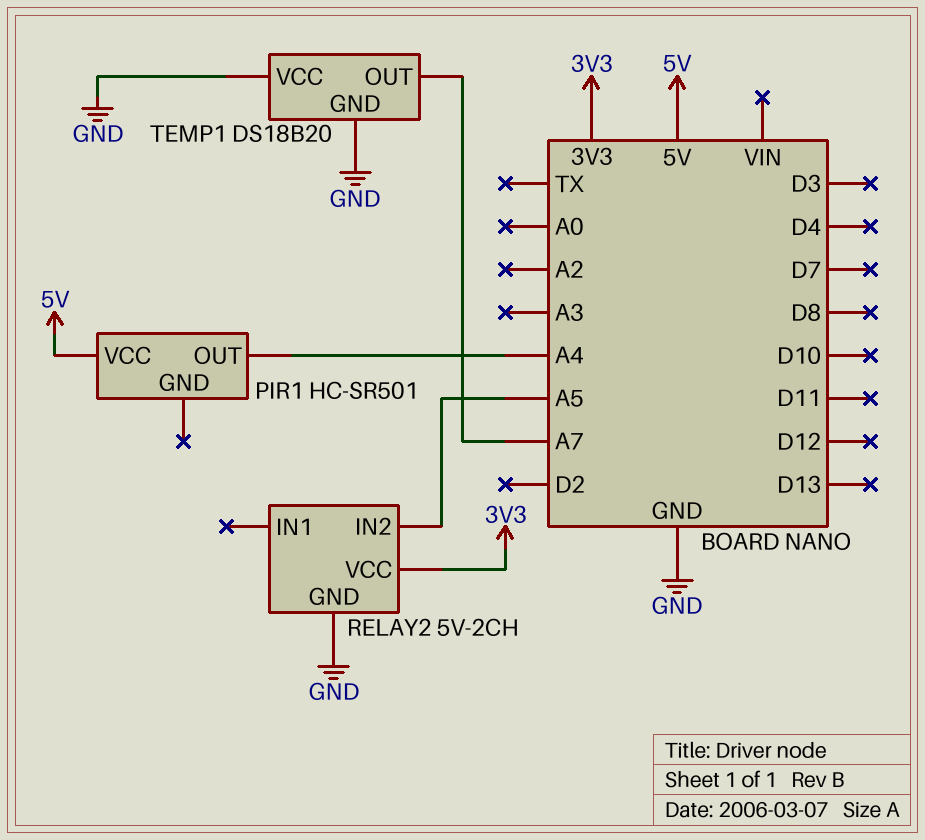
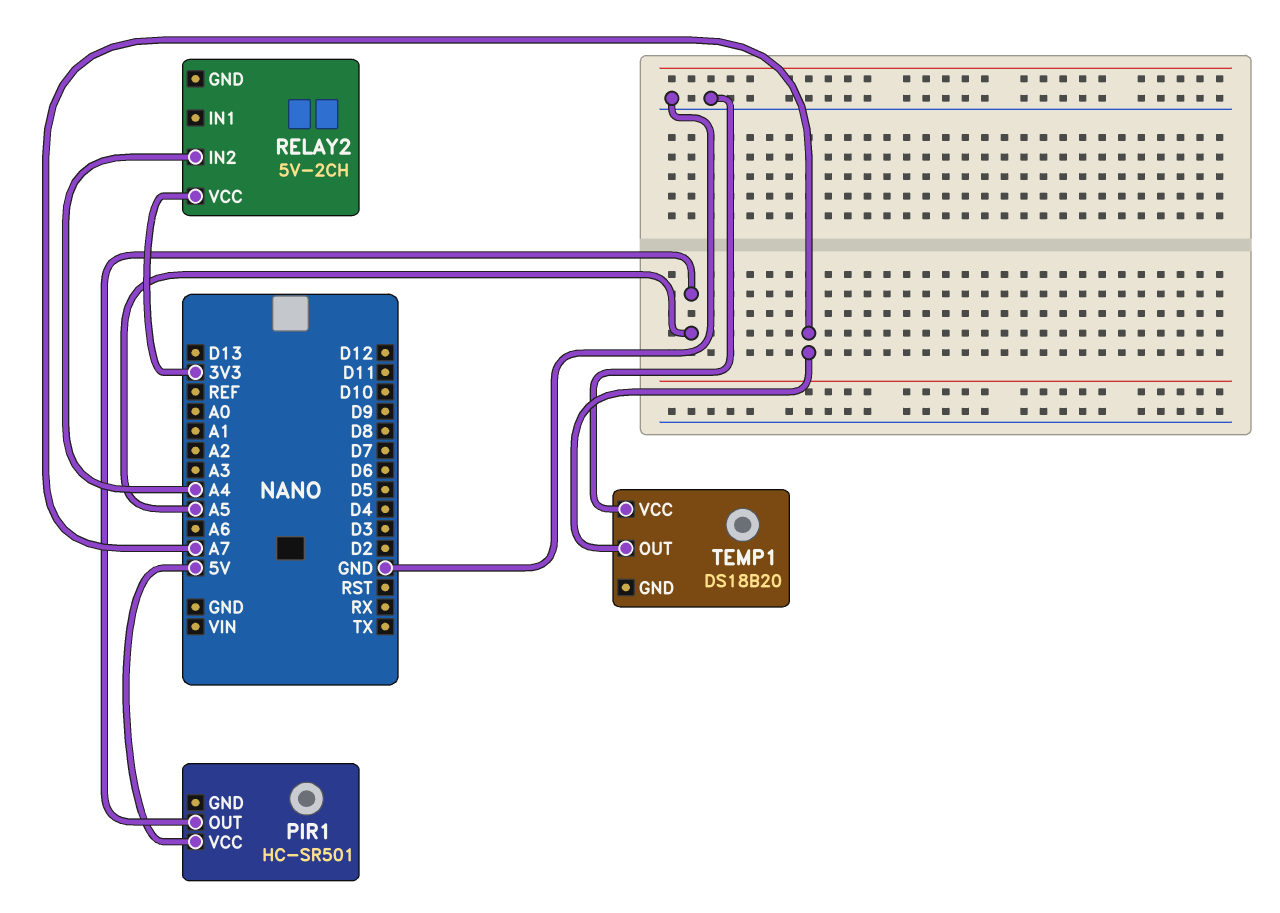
PIR1 pin OUT: A4 -> A5
RELAY2 pin GND: GND -> none
RELAY2 pin IN2: A5 -> A4
TEMP1 pin GND: GND -> none

